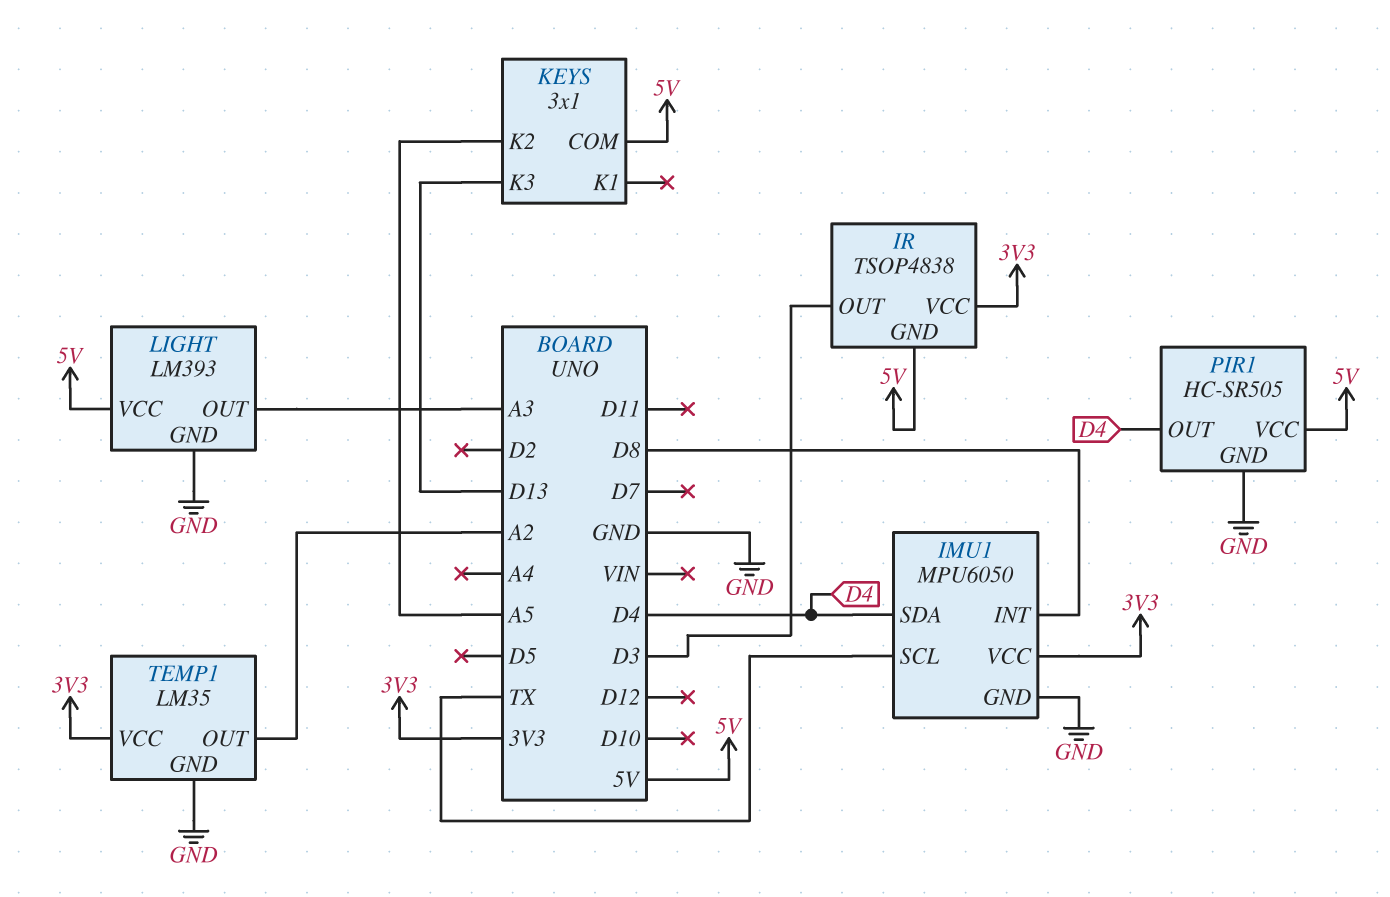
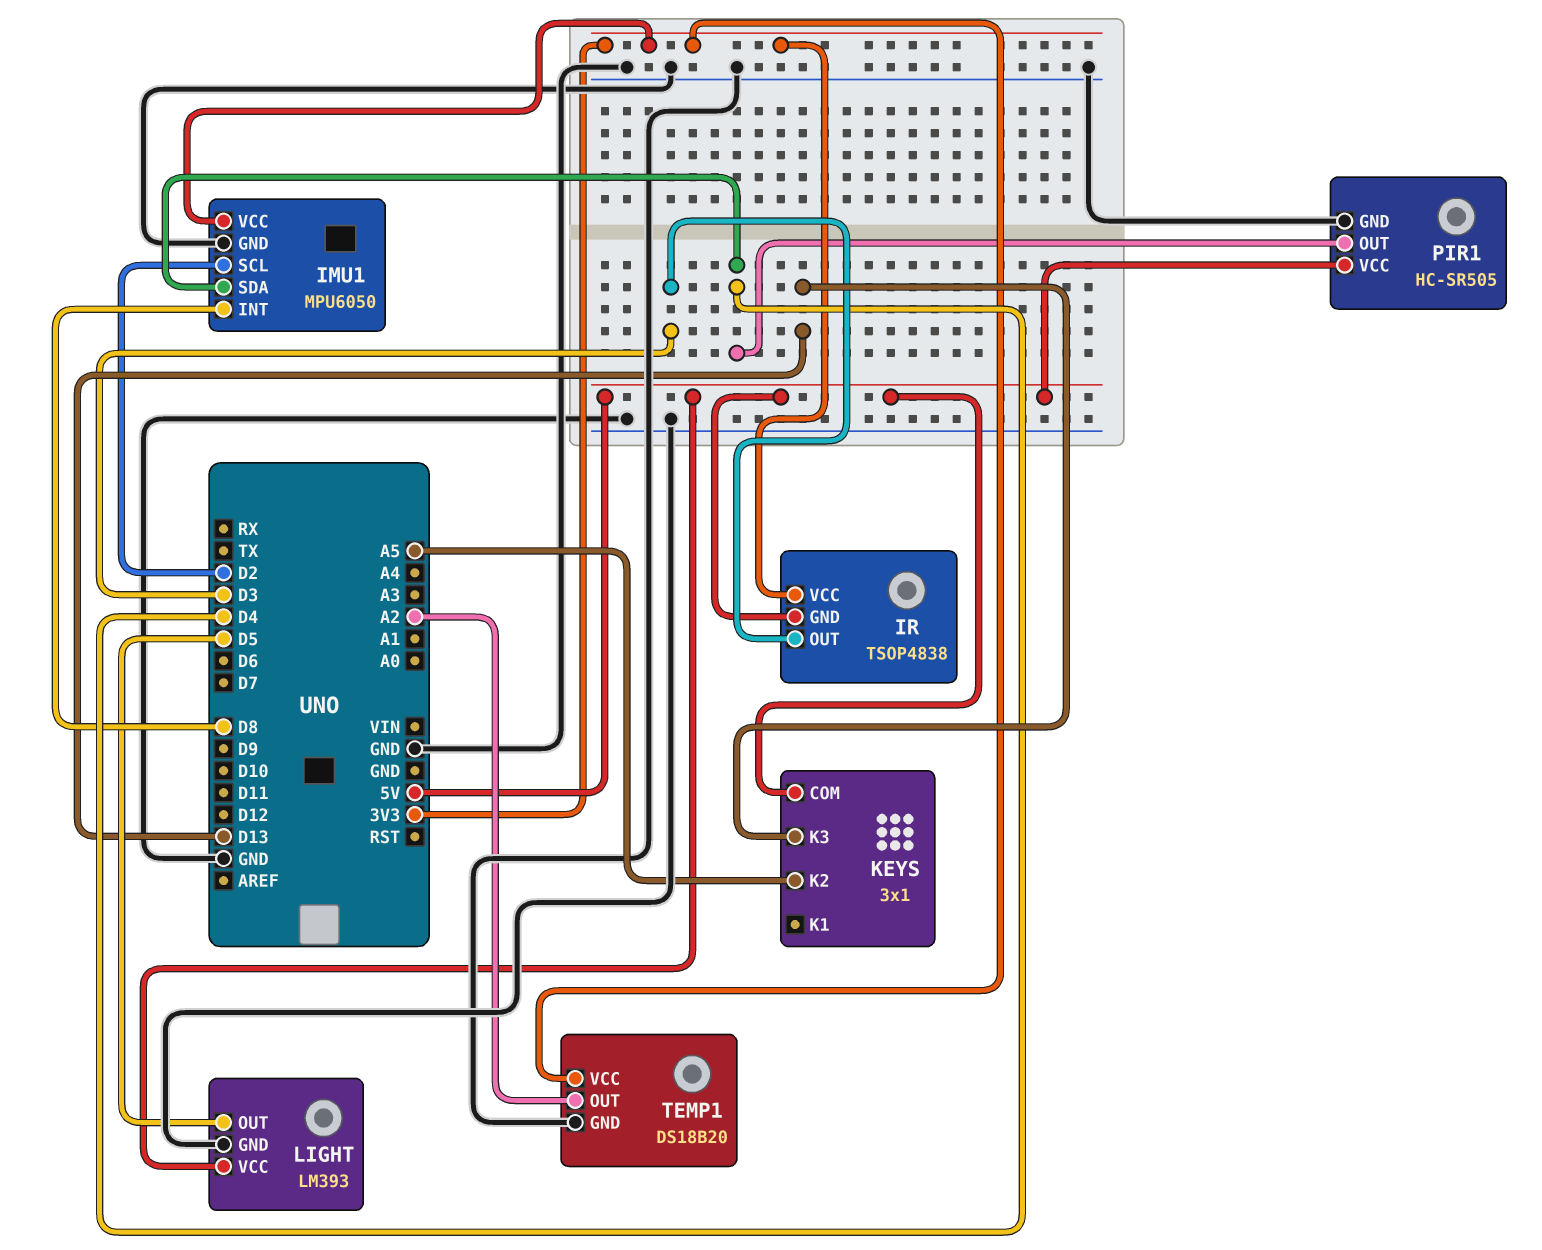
IMU1 pin SCL: TX -> D2
LIGHT pin OUT: A3 -> D5
TEMP1: LM35 -> DS18B20

